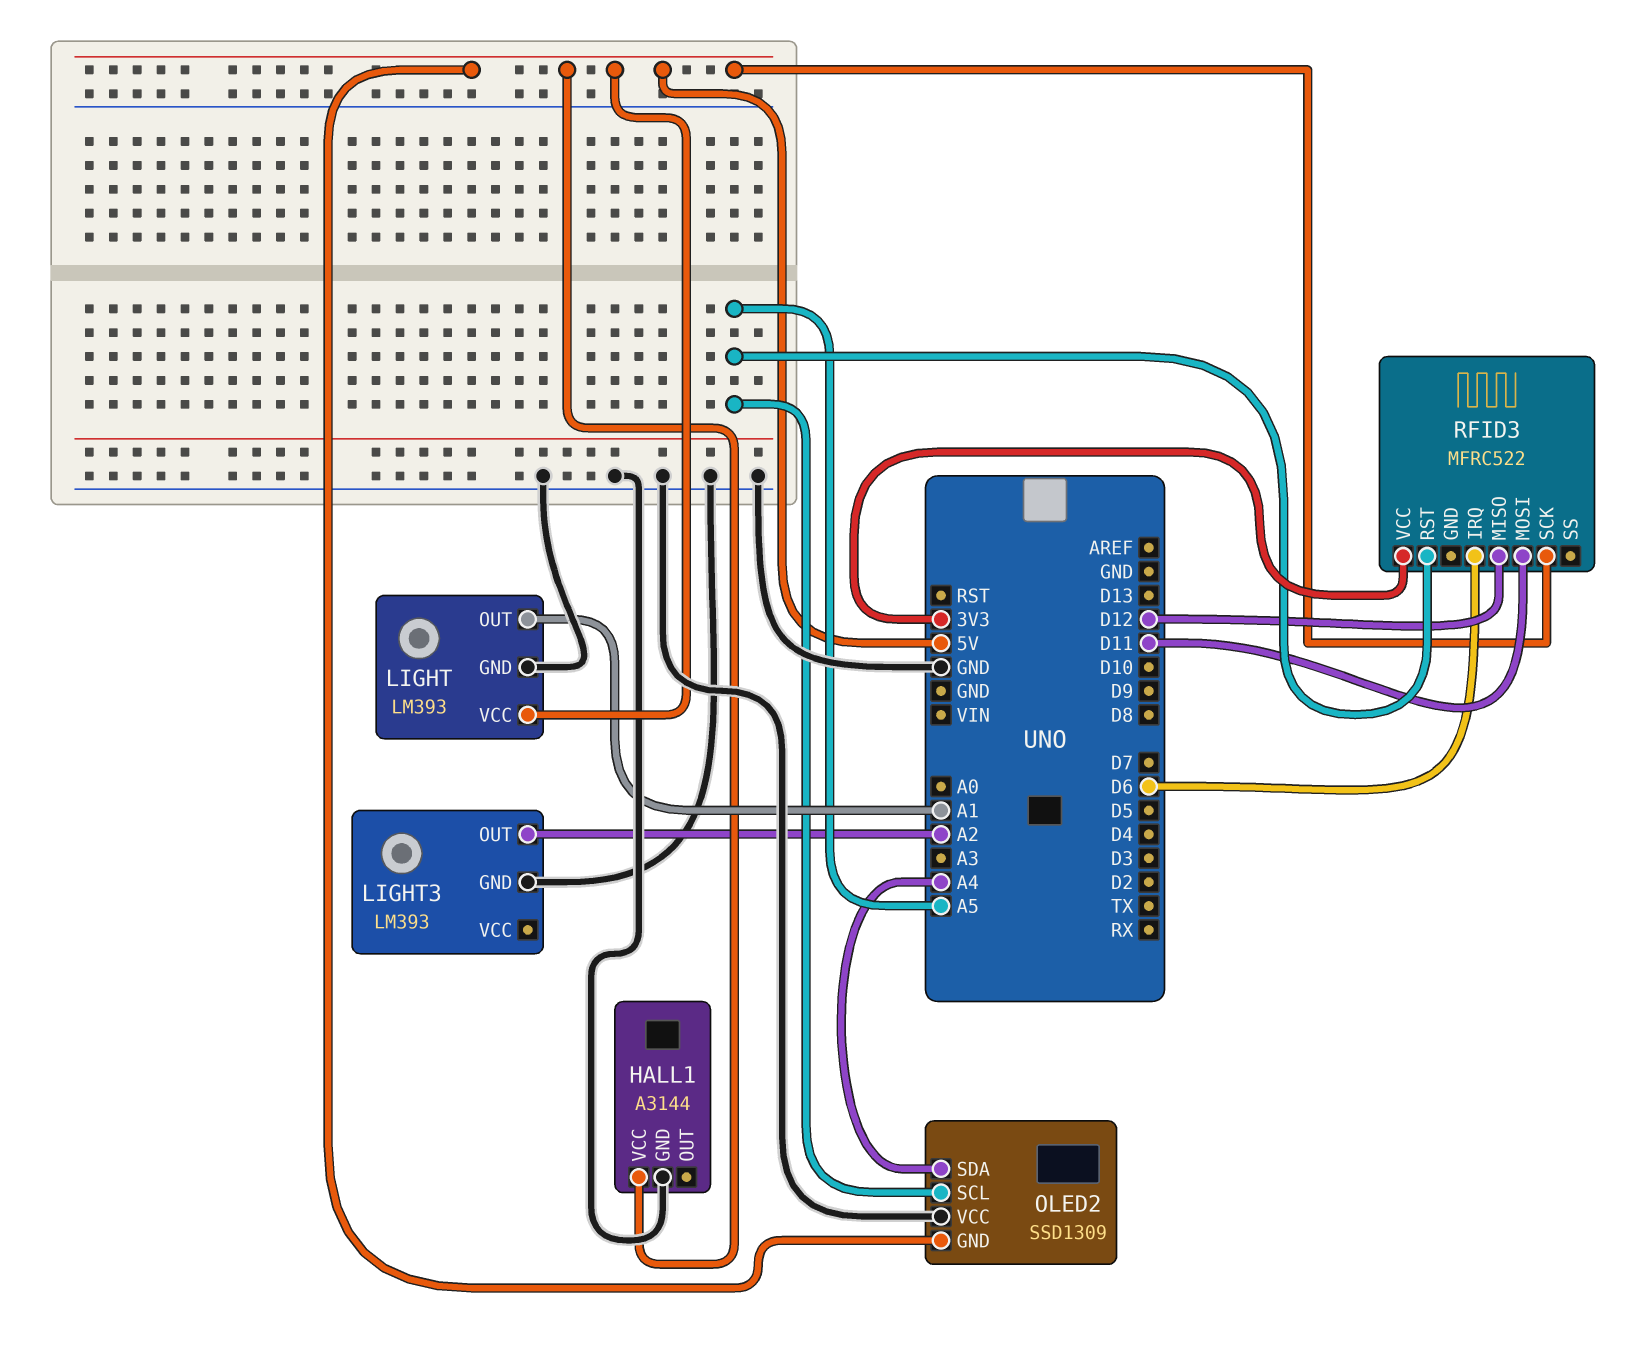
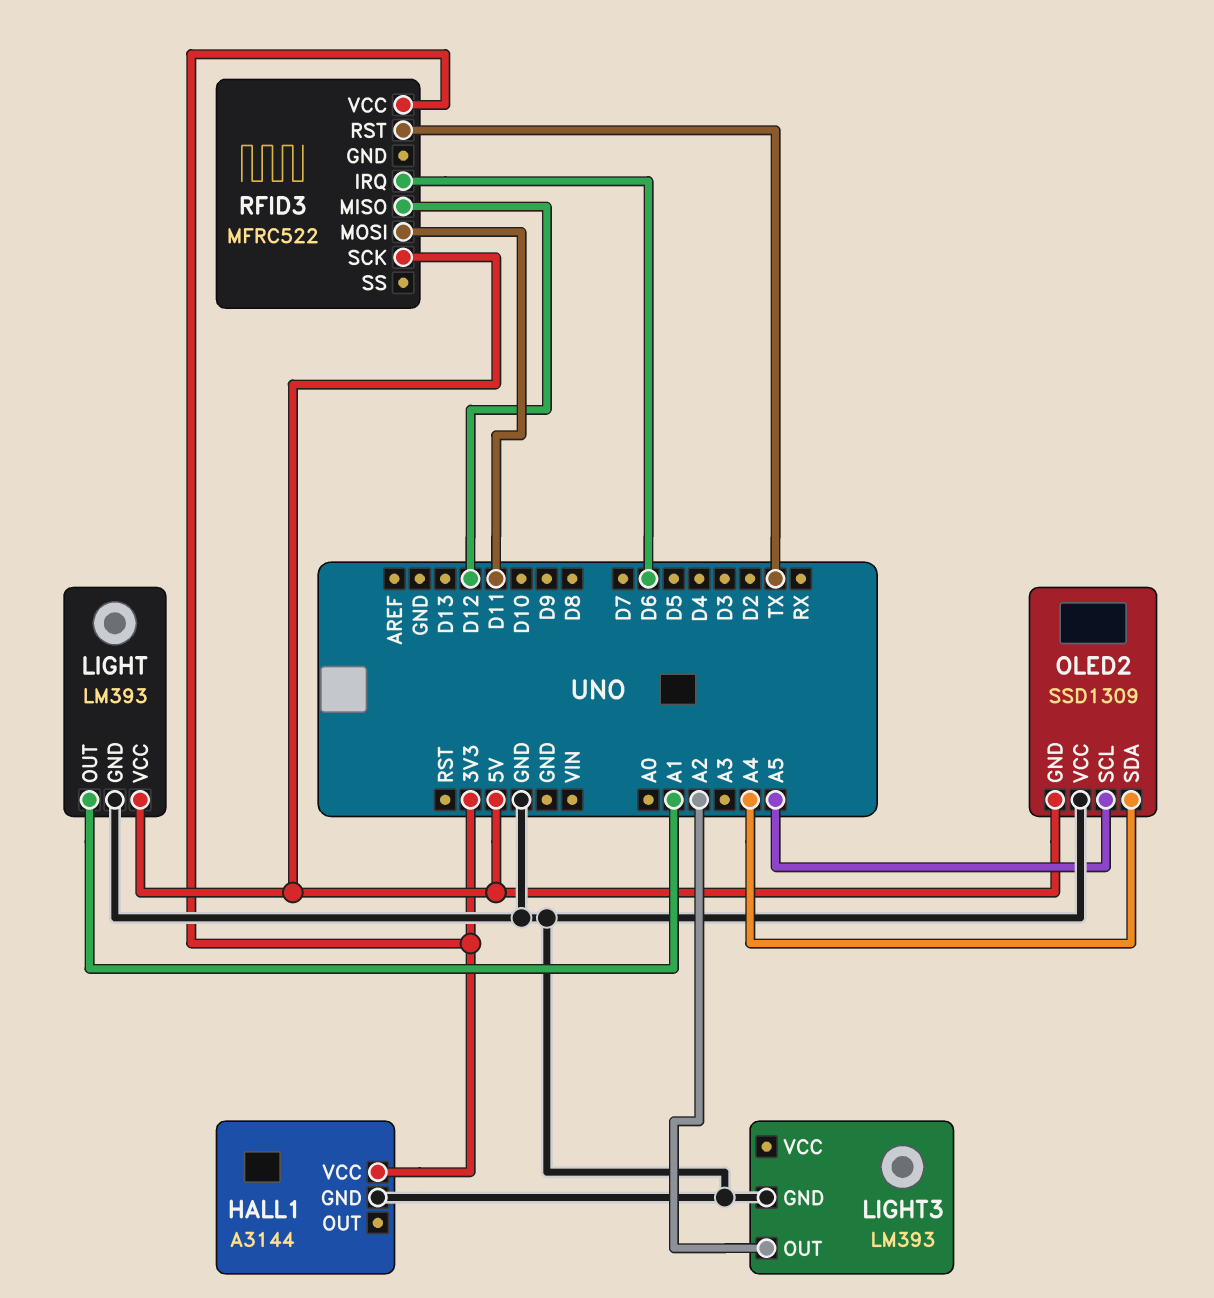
HALL1 pin VCC: 5V -> 3V3
RFID3 pin RST: A5 -> TX

